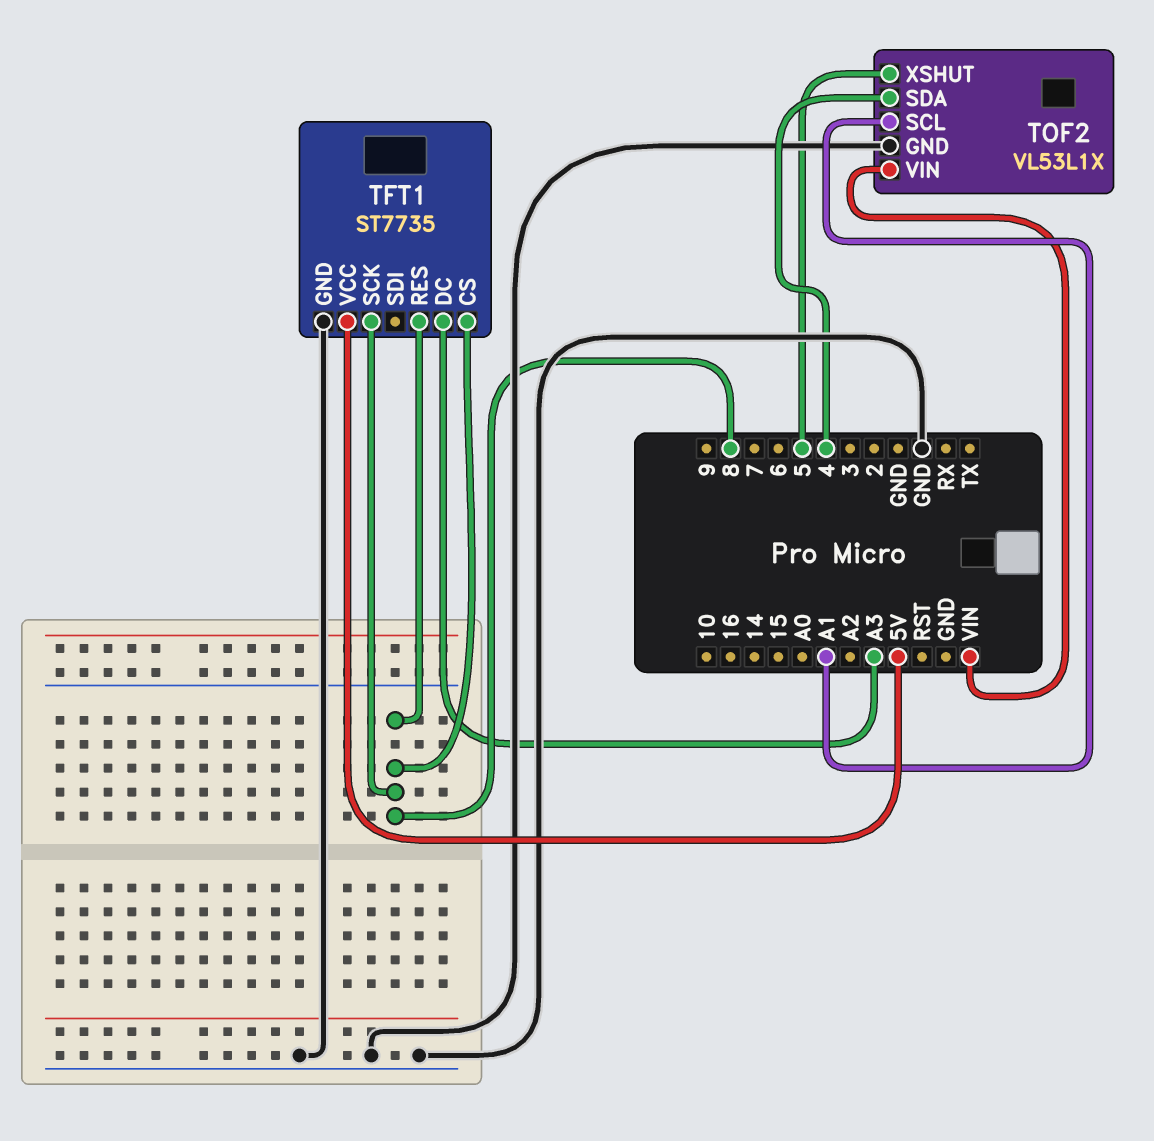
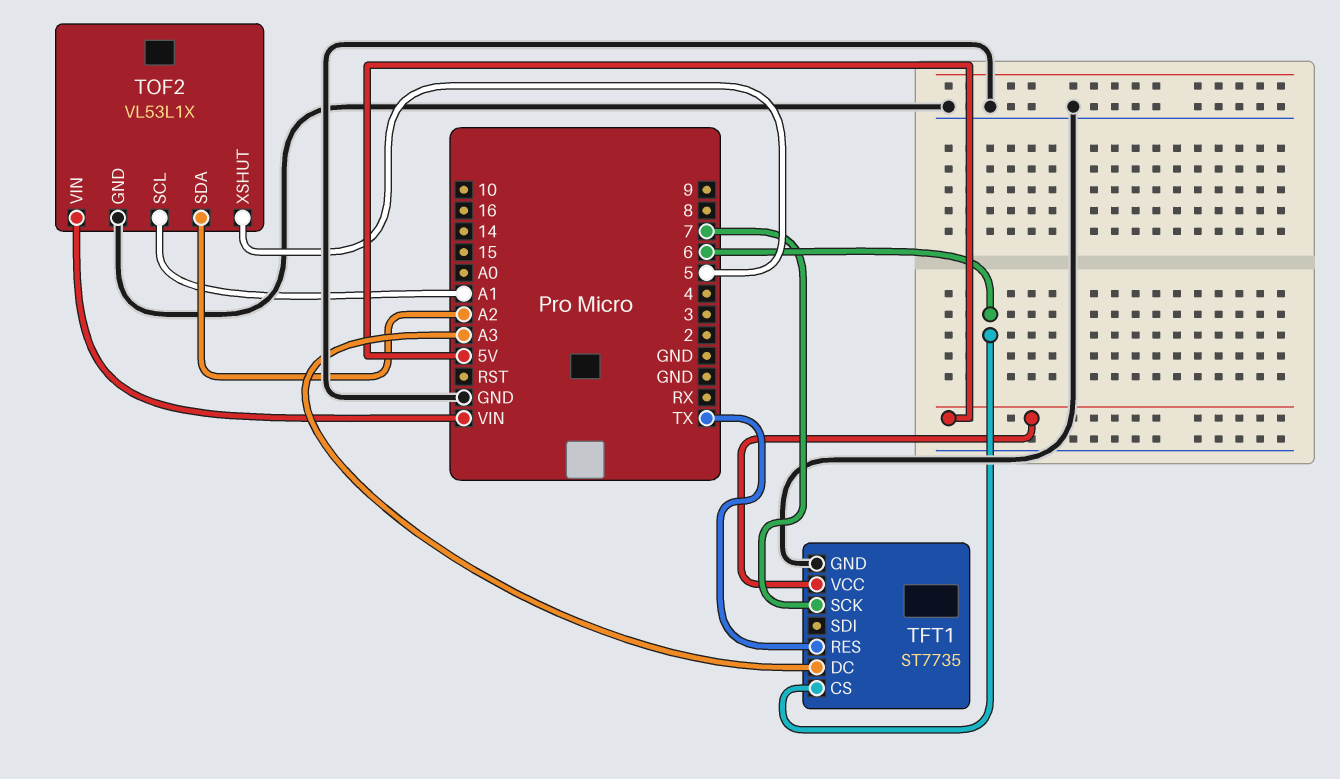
TFT1 pin CS: 8 -> 6
TFT1 pin RES: 8 -> TX
TFT1 pin SCK: 8 -> 7
TOF2 pin SDA: 4 -> A2

